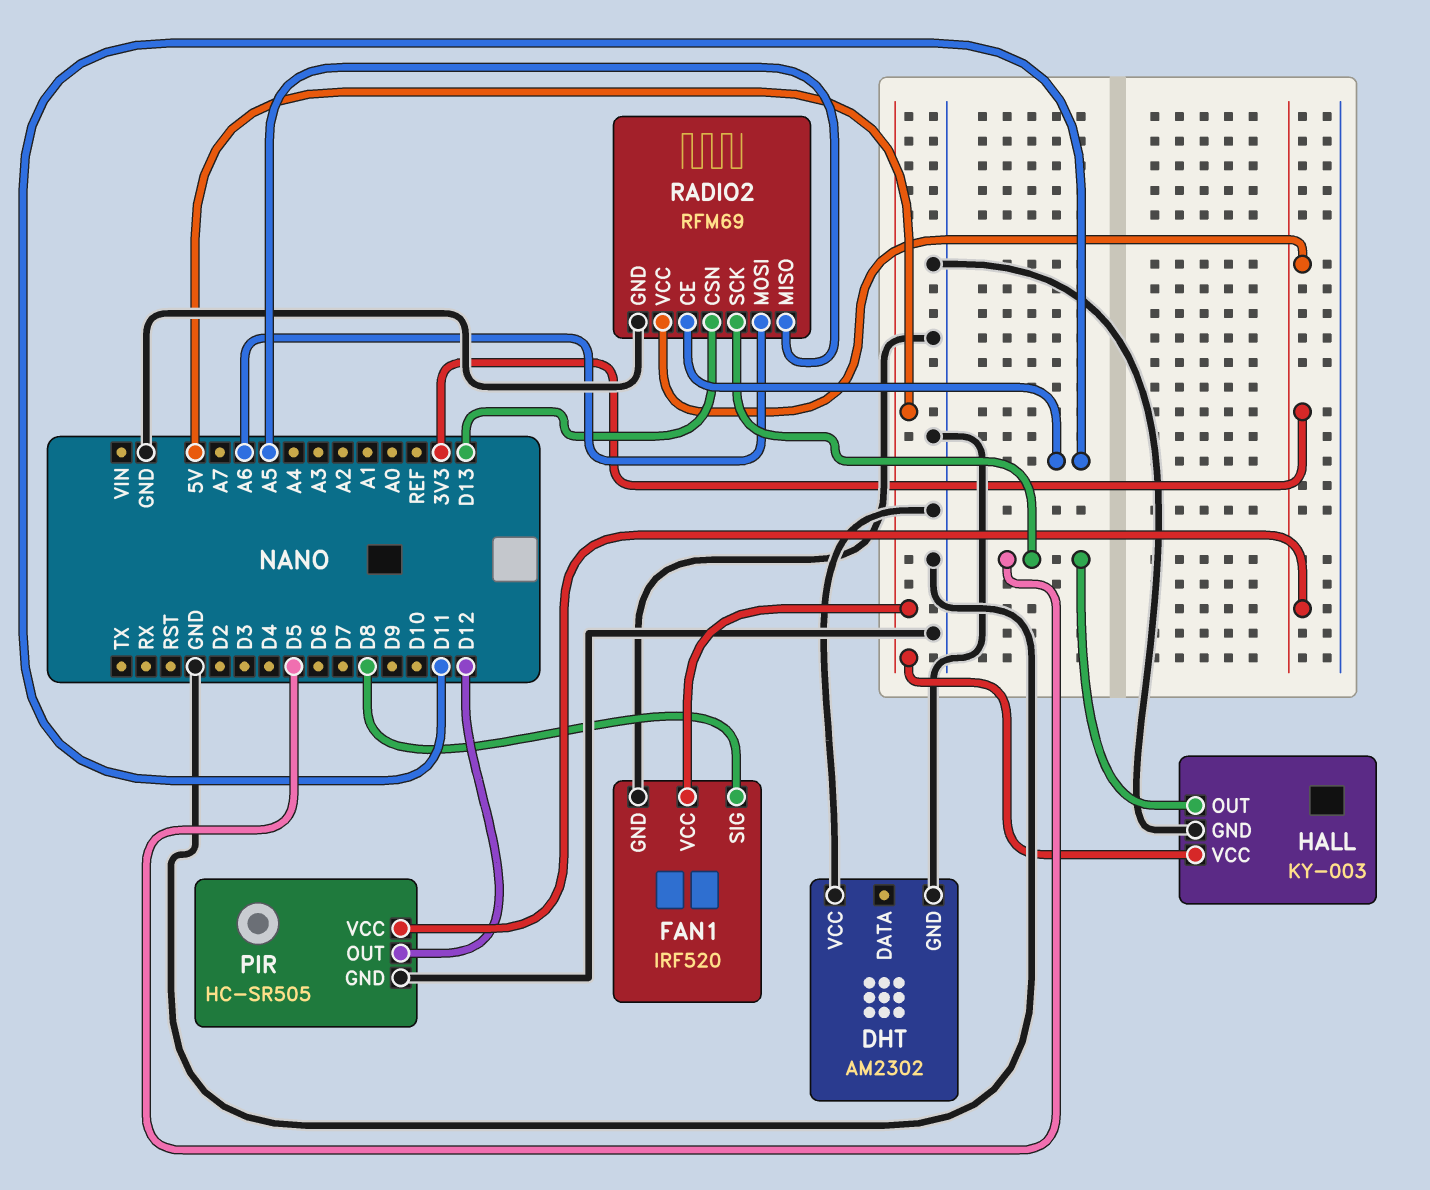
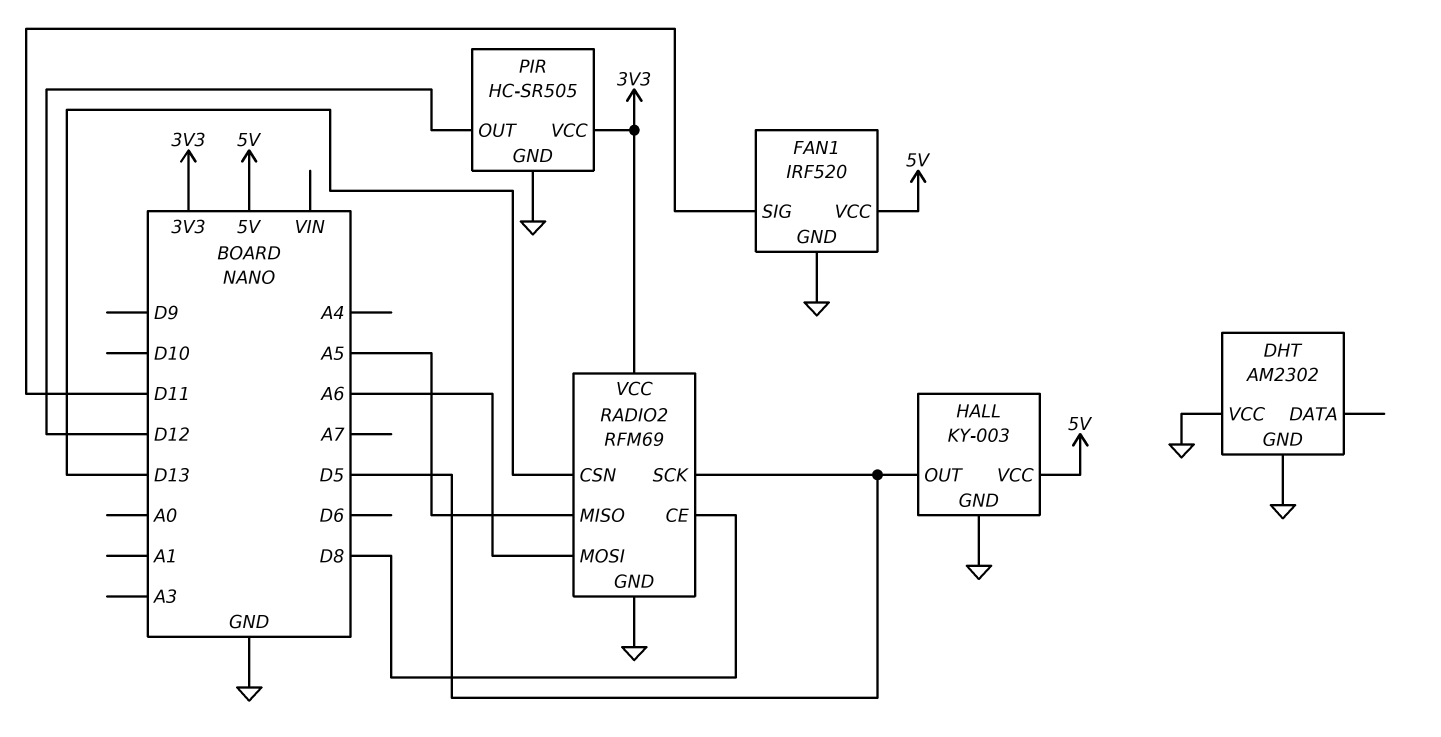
FAN1 pin SIG: D8 -> D11
RADIO2 pin CE: D11 -> D8

